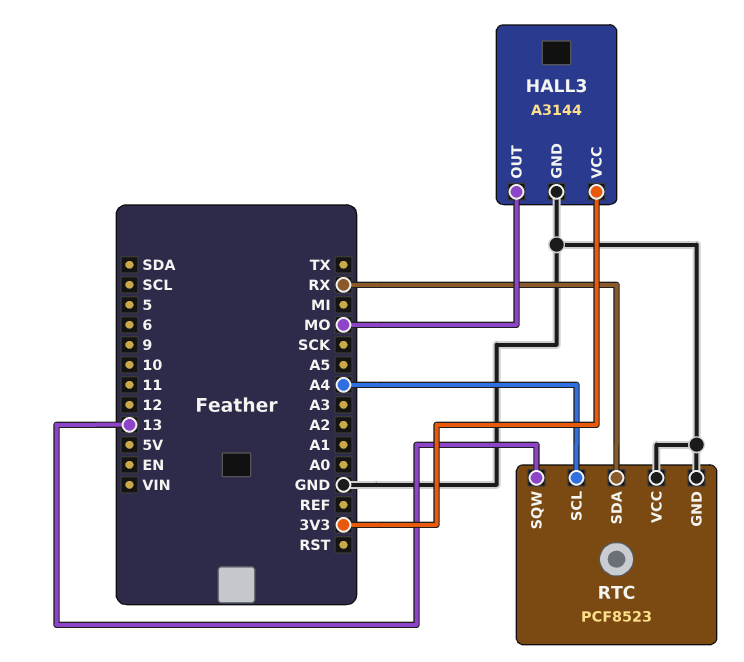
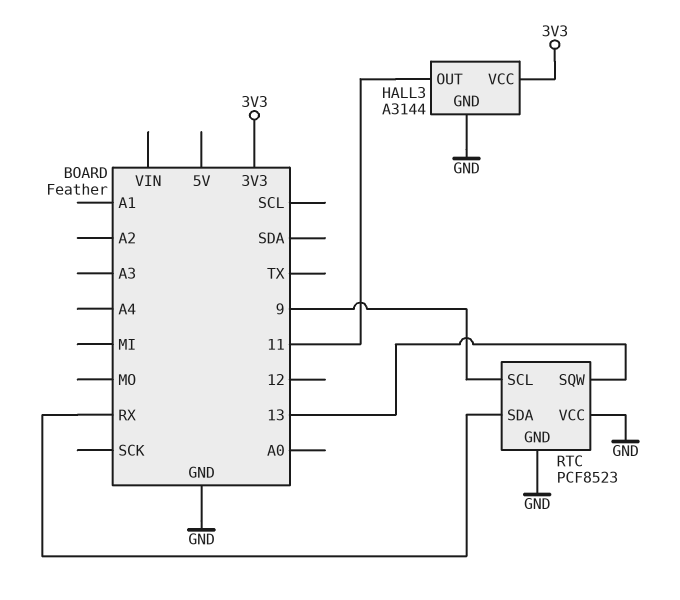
HALL3 pin OUT: MO -> 11
RTC pin SCL: A4 -> 9

